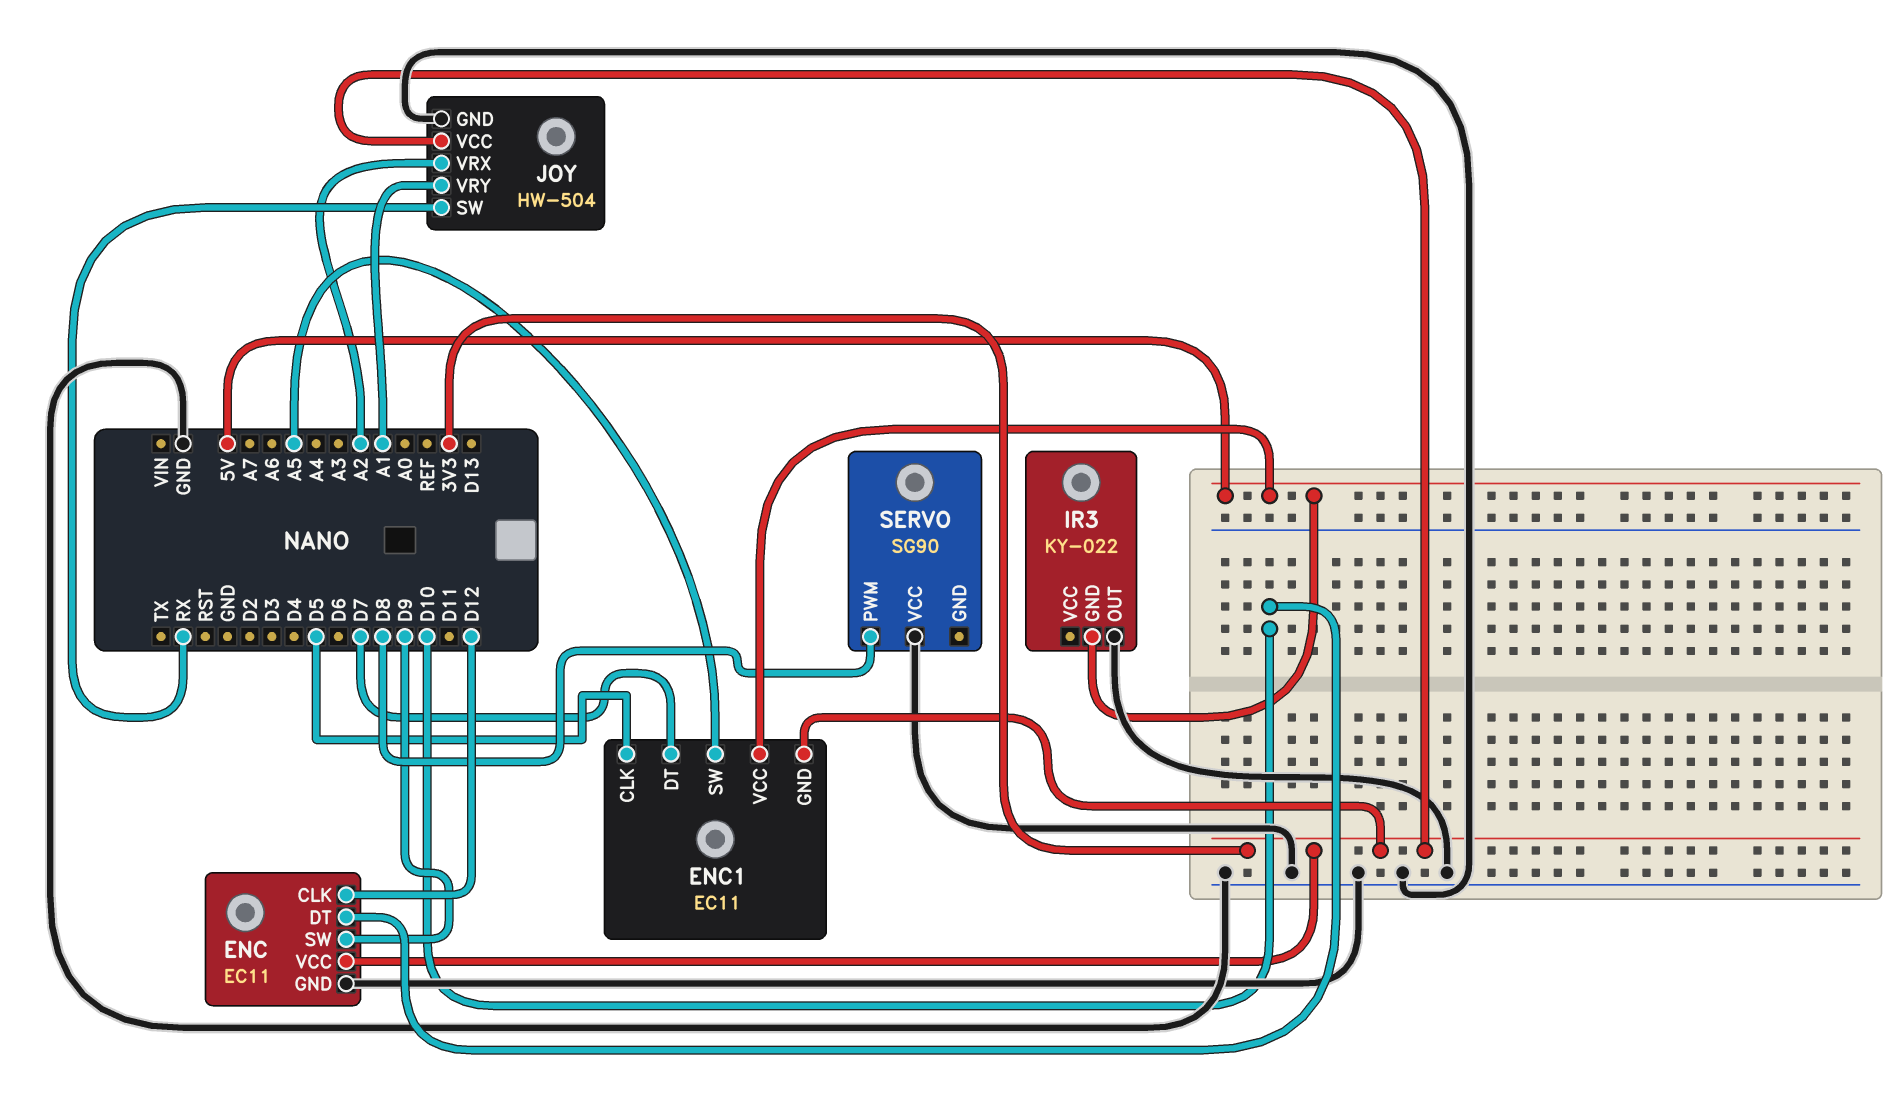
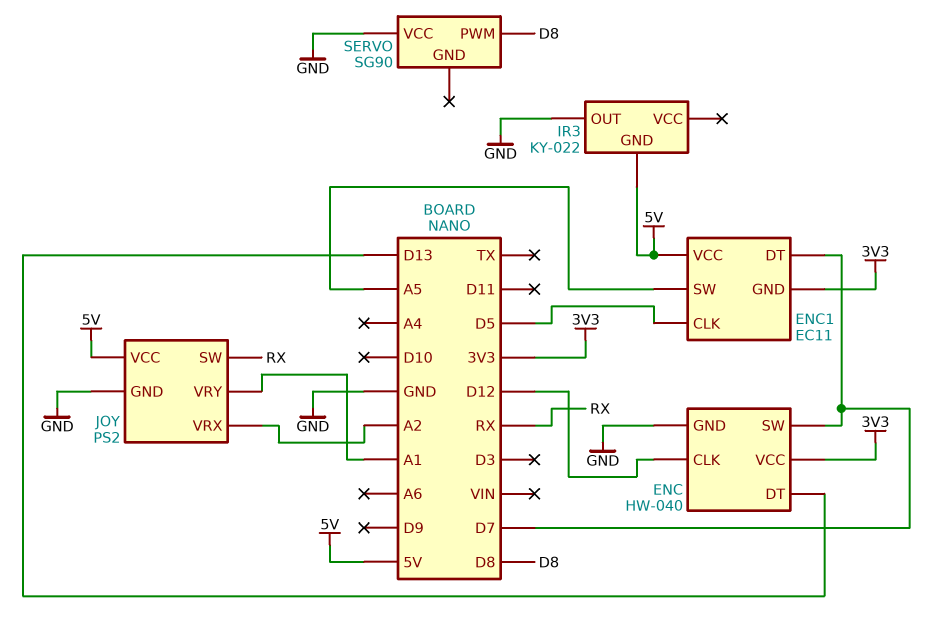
ENC: EC11 -> HW-040
ENC pin DT: D10 -> D13
ENC pin SW: D9 -> D7
JOY: HW-504 -> PS2
JOY pin VCC: 3V3 -> 5V

